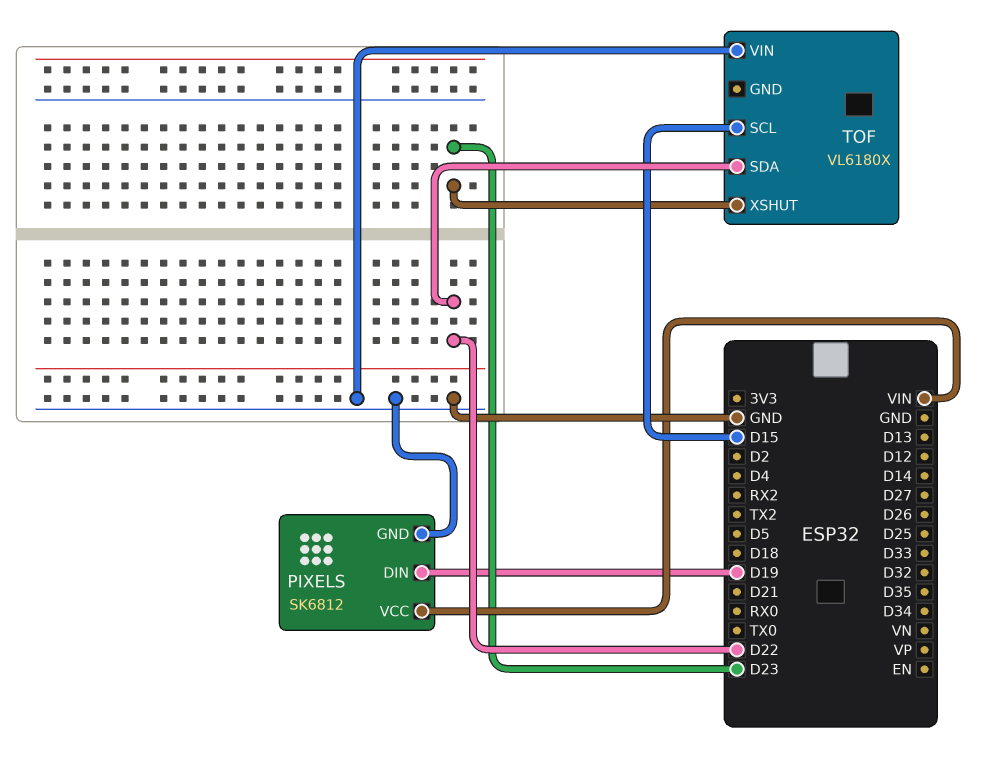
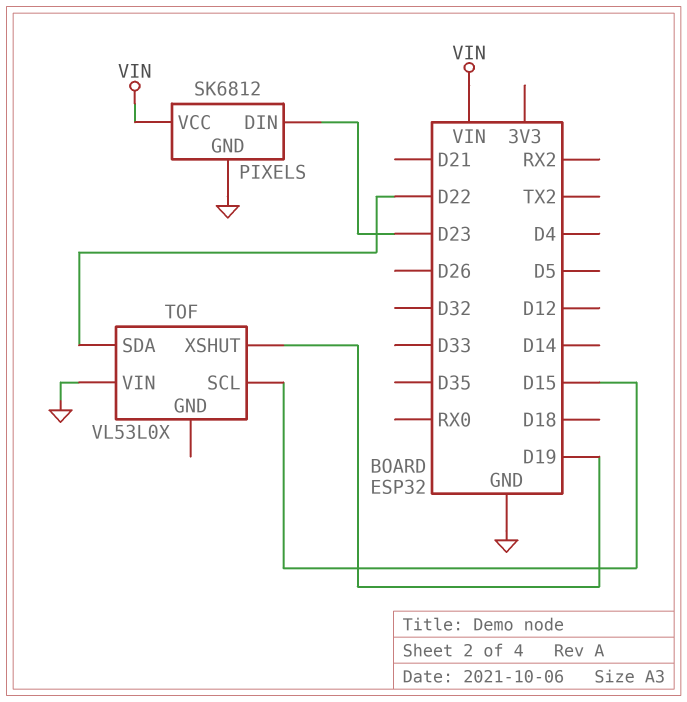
PIXELS pin DIN: D19 -> D23
TOF: VL6180X -> VL53L0X
TOF pin XSHUT: D23 -> D19

